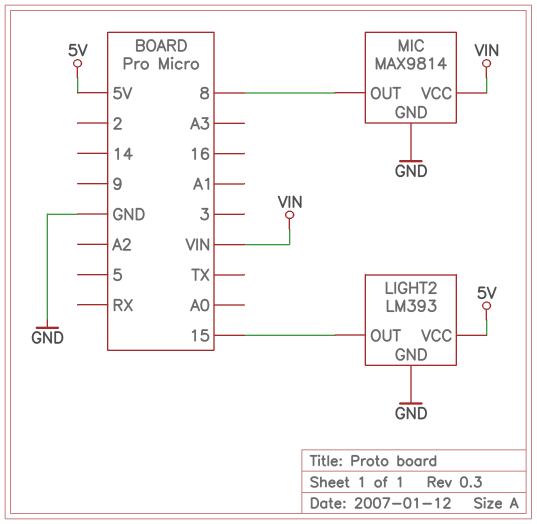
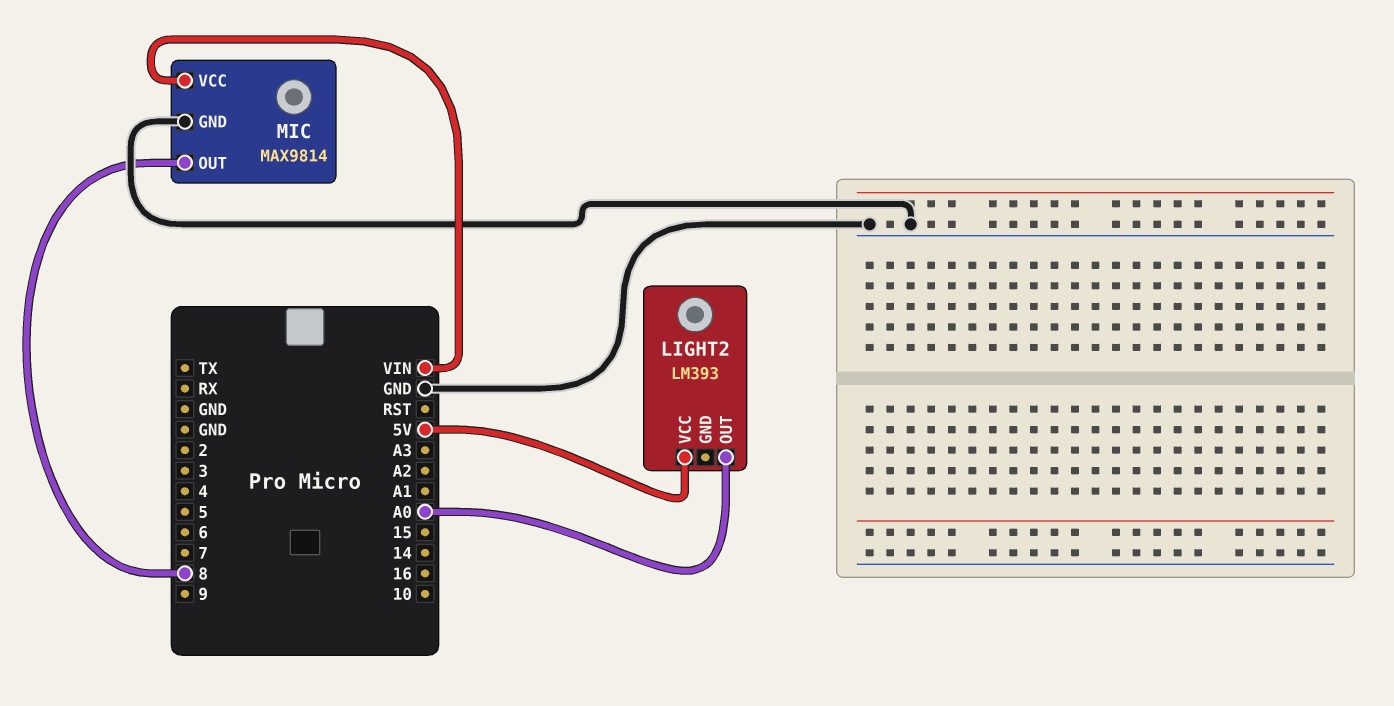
LIGHT2 pin GND: GND -> none
LIGHT2 pin OUT: 15 -> A0

